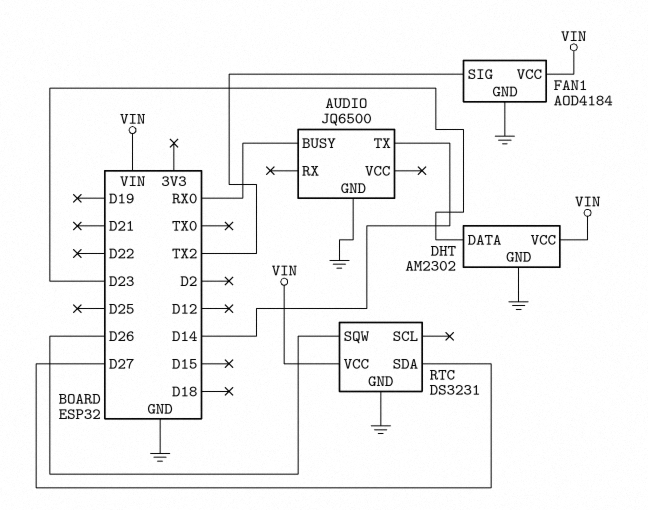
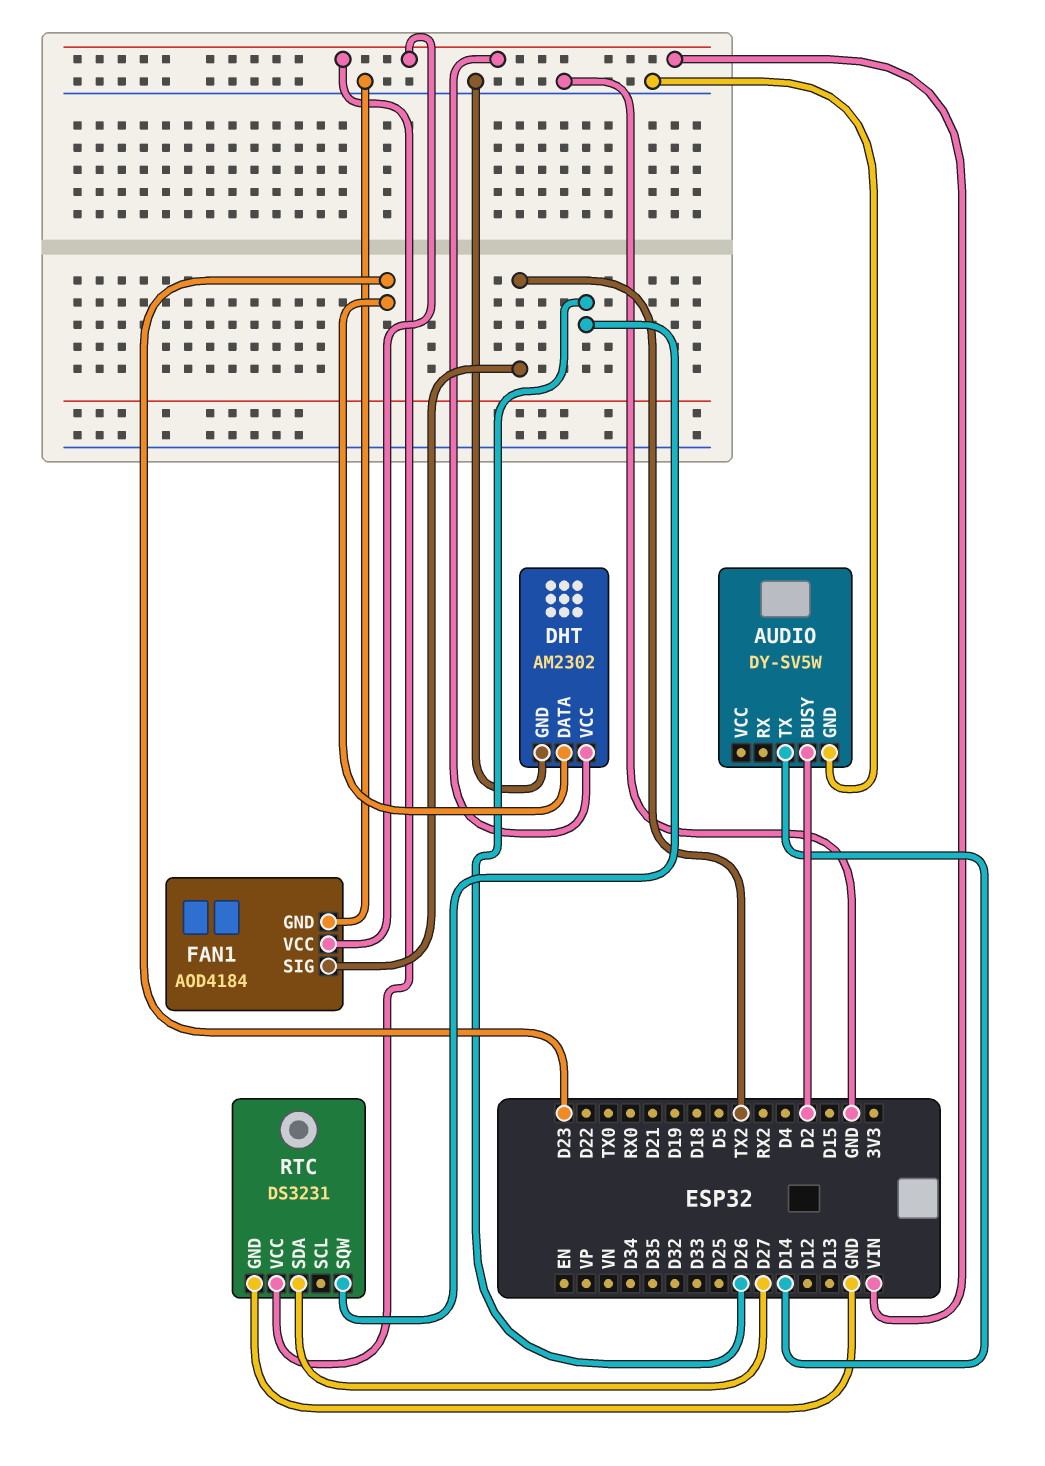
AUDIO: JQ6500 -> DY-SV5W
AUDIO pin BUSY: RX0 -> D2

